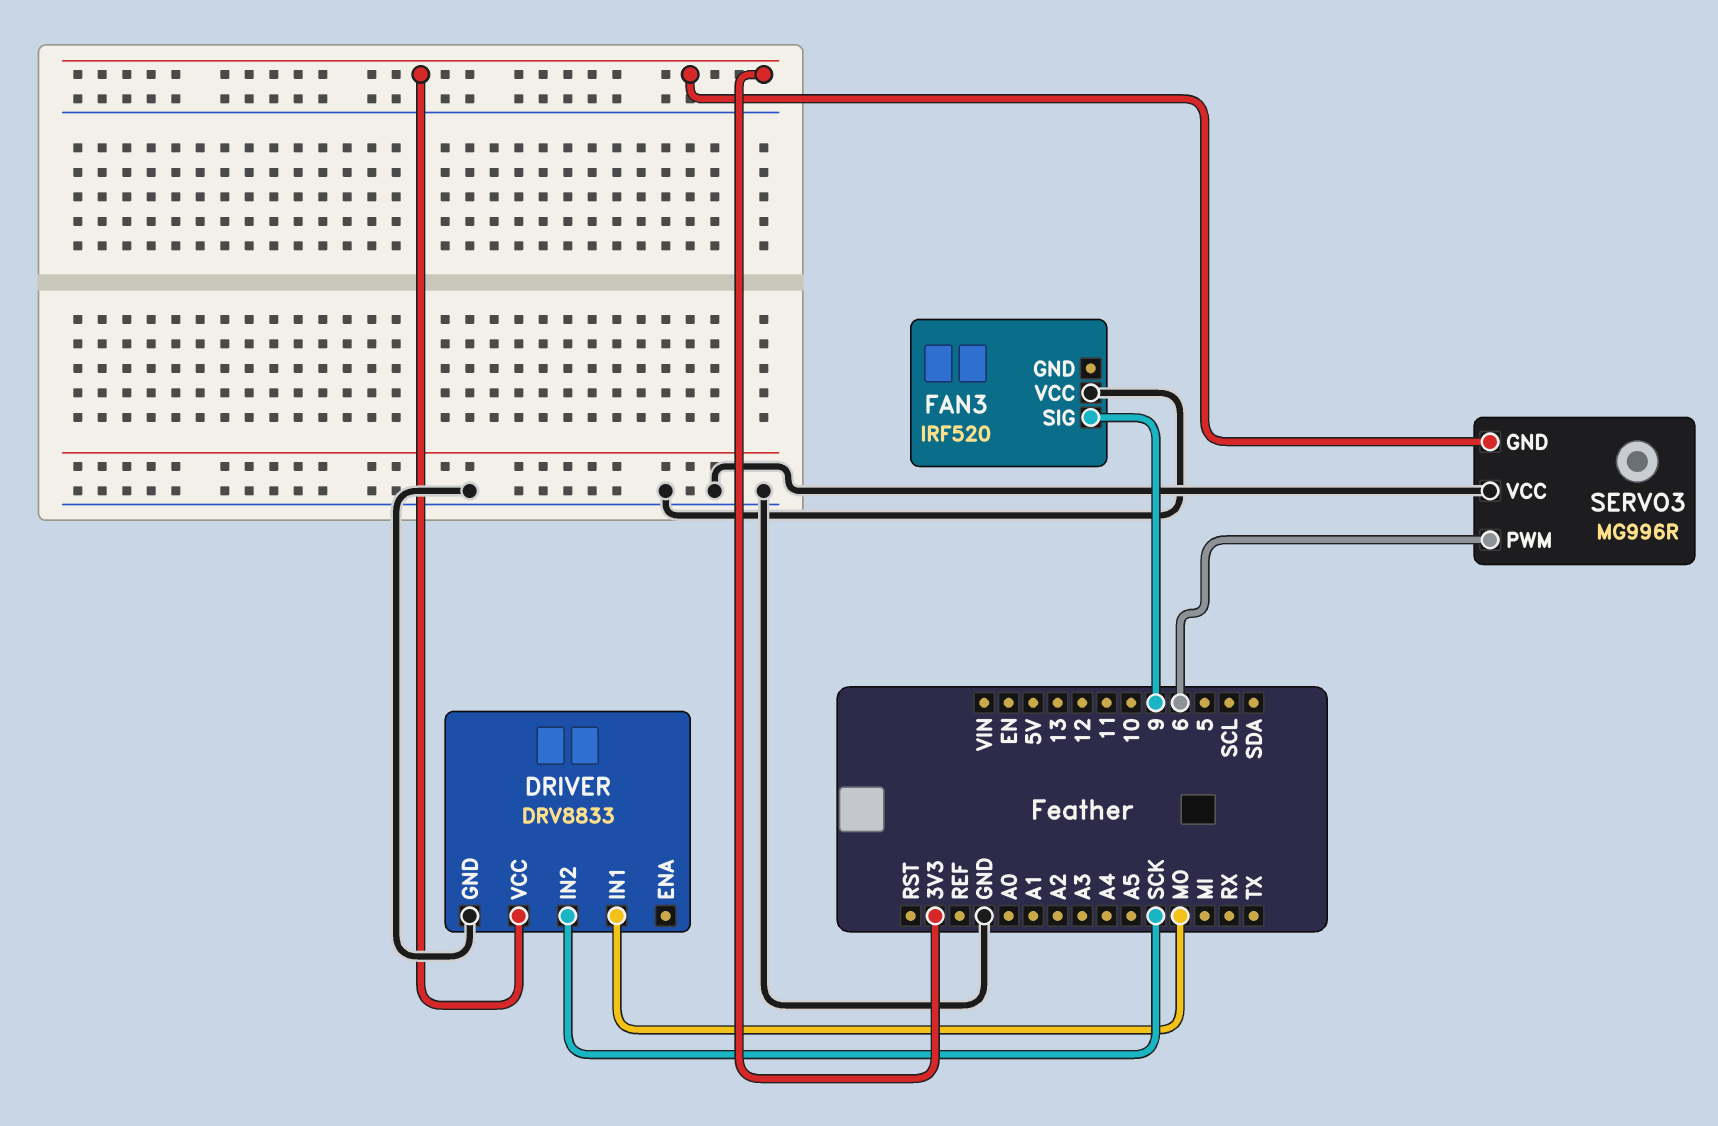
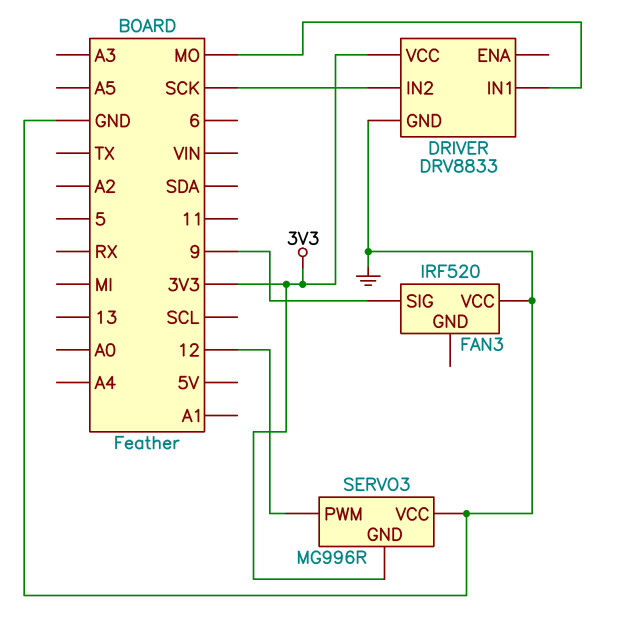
SERVO3 pin PWM: 6 -> 12

